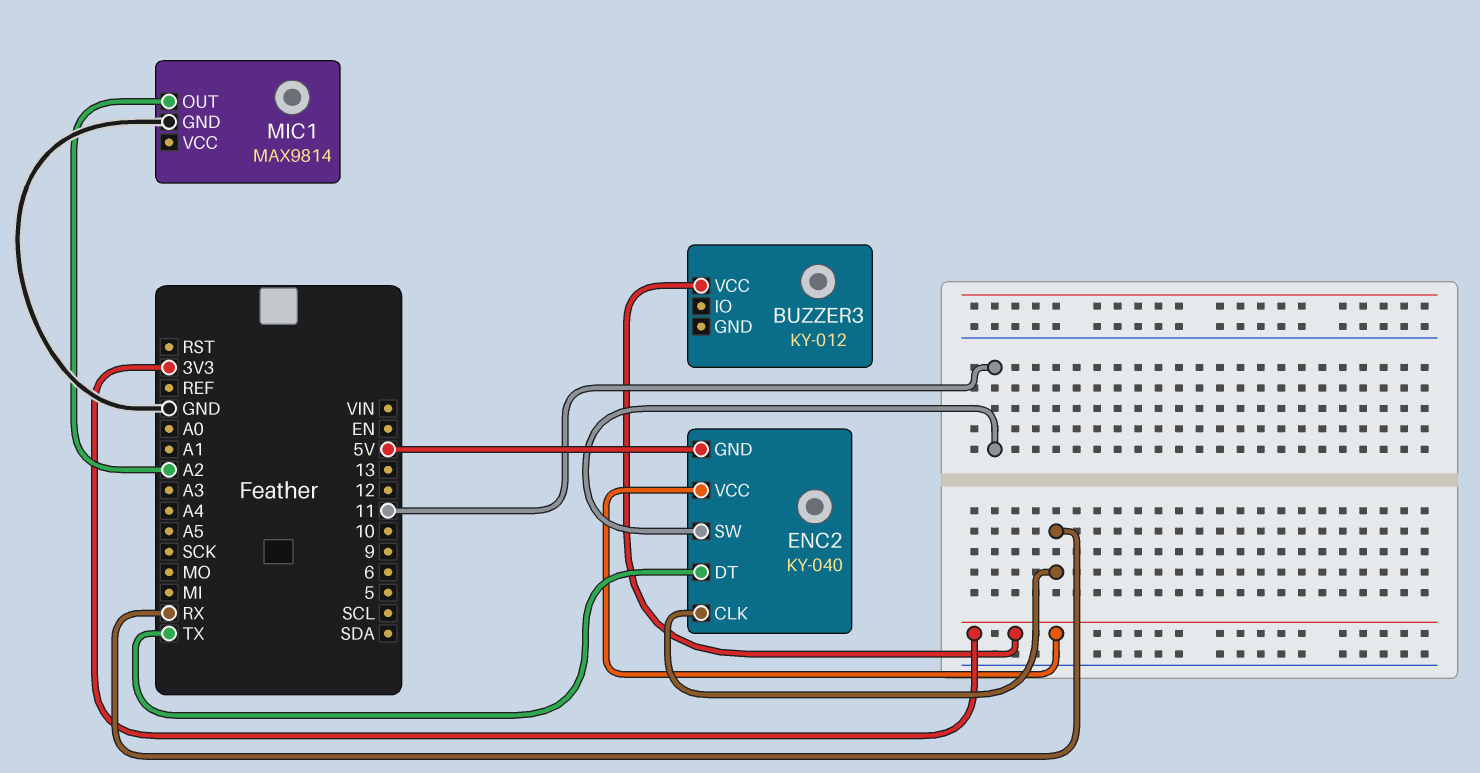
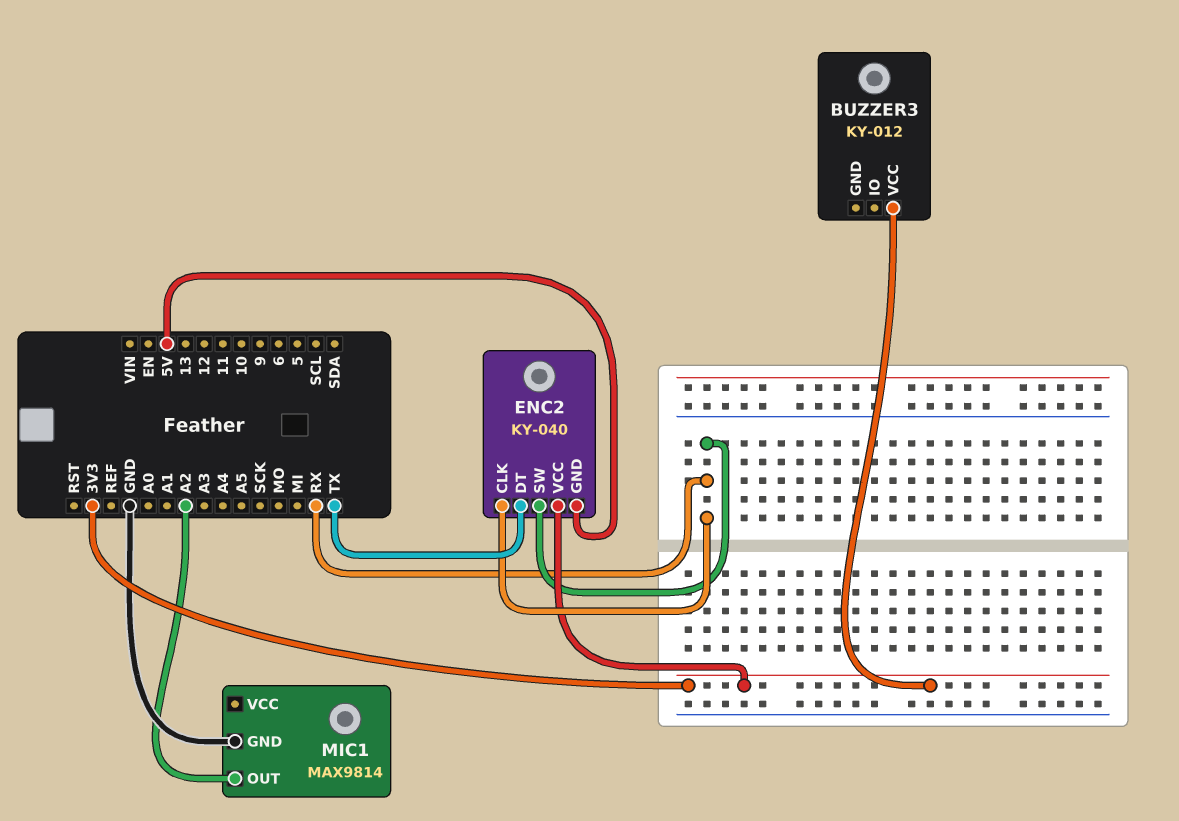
ENC2 pin SW: 11 -> RX

